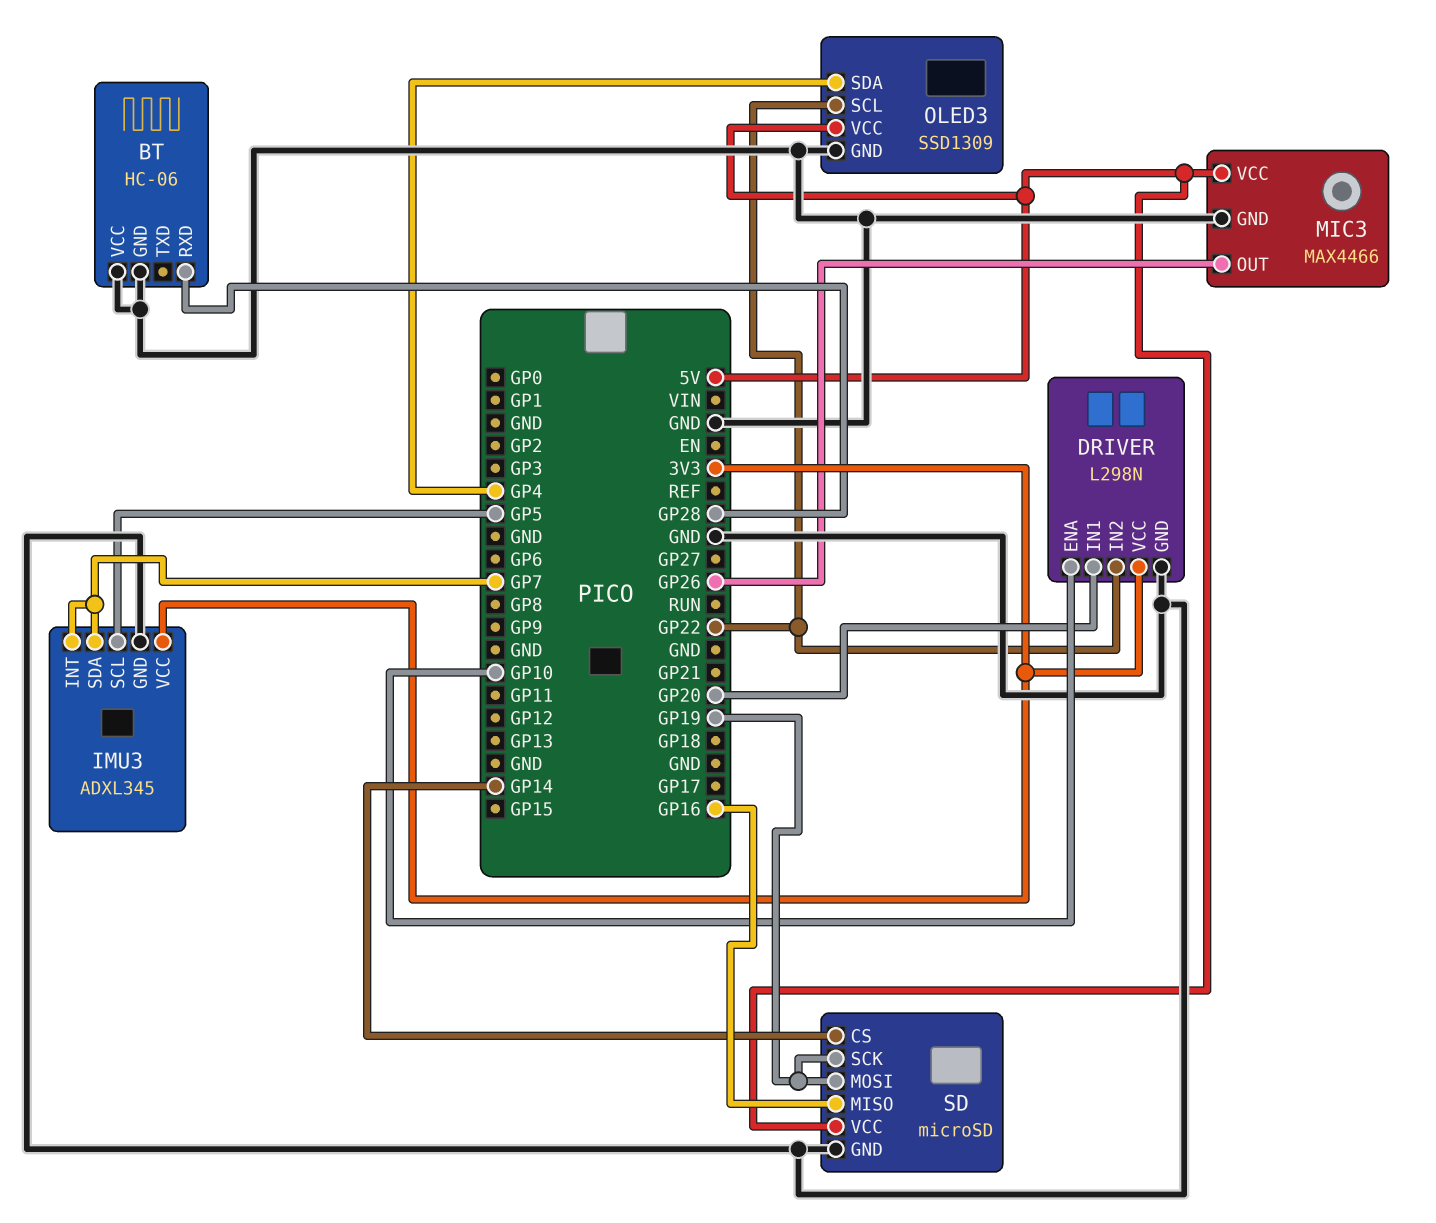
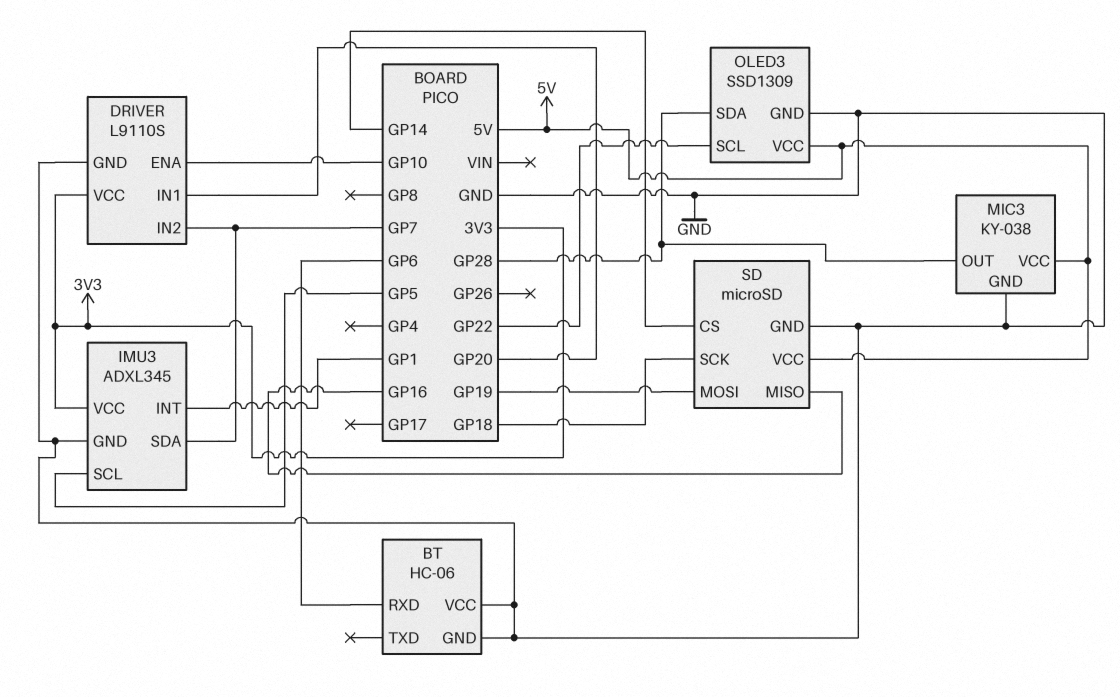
BT pin RXD: GP28 -> GP6
DRIVER: L298N -> L9110S
DRIVER pin IN2: GP22 -> GP7
IMU3 pin INT: GP7 -> GP1
MIC3: MAX4466 -> KY-038
MIC3 pin OUT: GP26 -> GP28
OLED3 pin SDA: GP4 -> GP28
SD pin SCK: GP19 -> GP18

